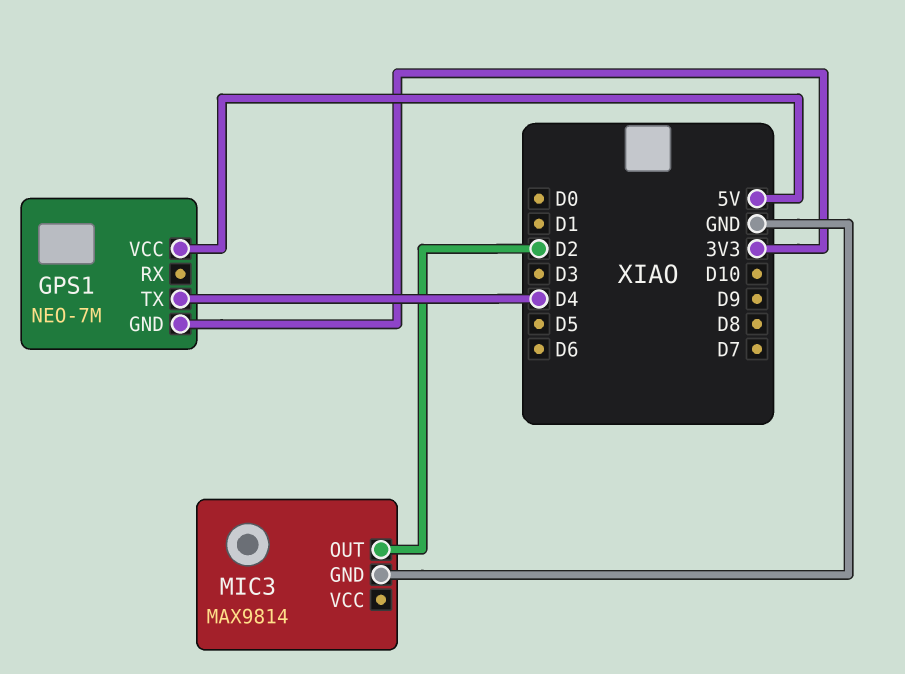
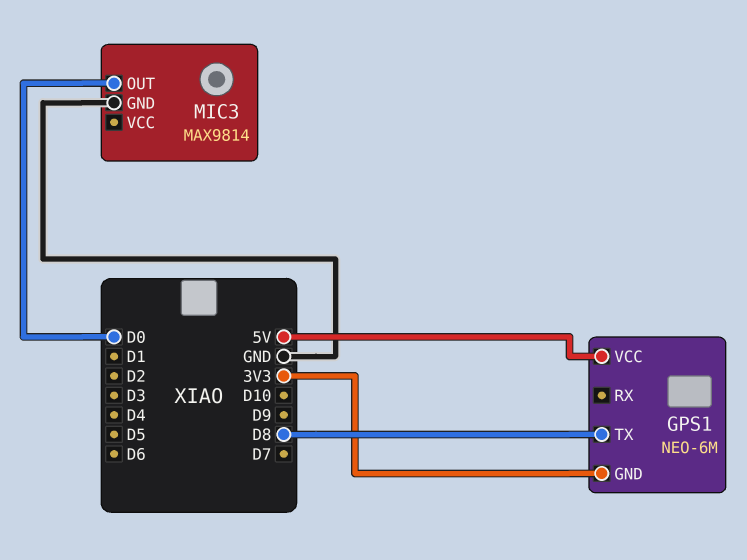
GPS1: NEO-7M -> NEO-6M
GPS1 pin TX: D4 -> D8
MIC3 pin OUT: D2 -> D0

